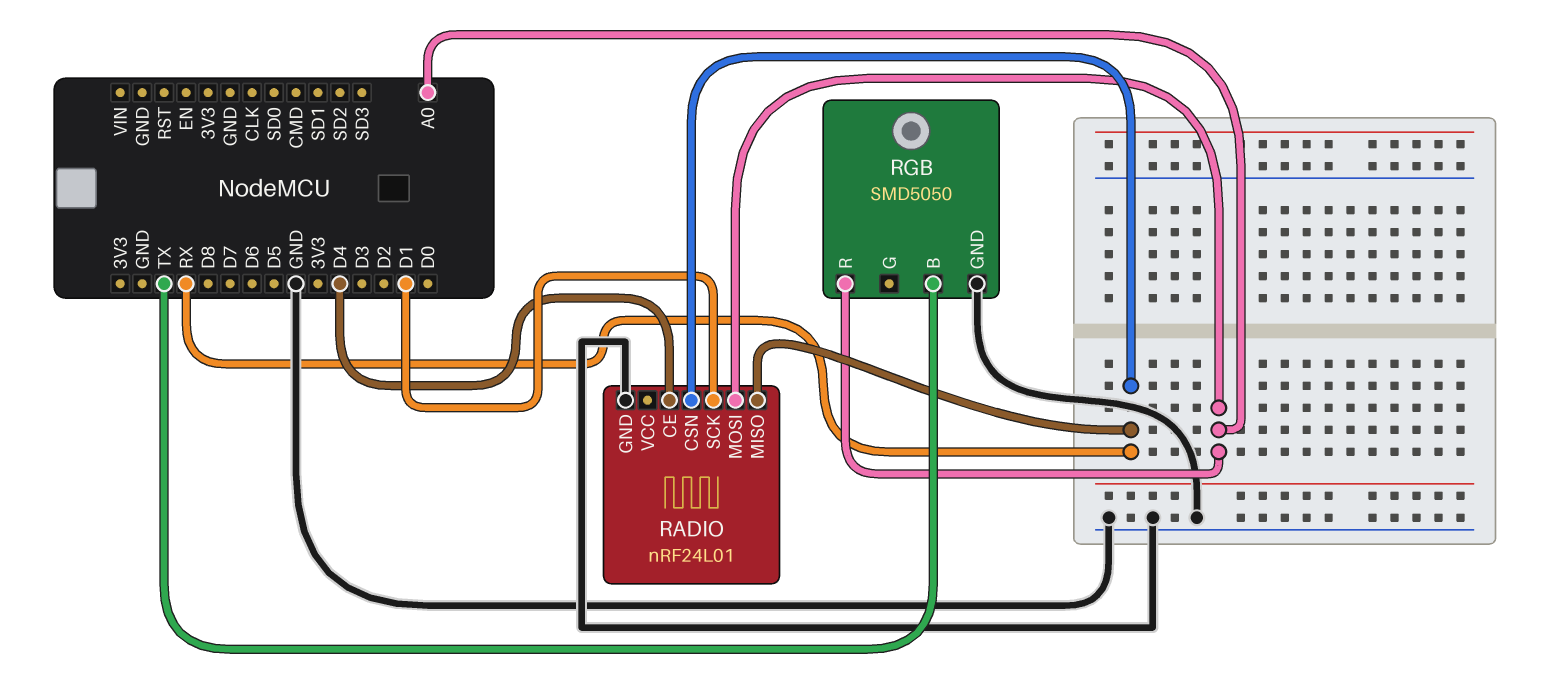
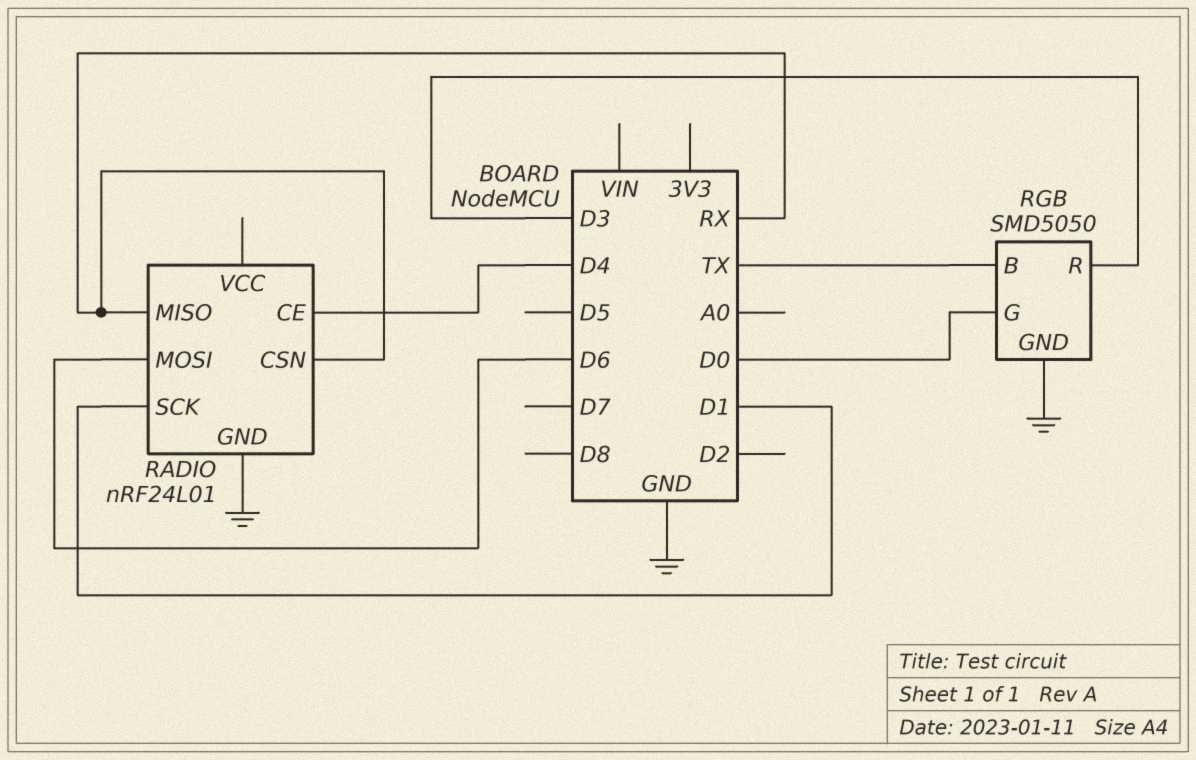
RADIO pin MOSI: A0 -> D6
RGB pin G: none -> D0
RGB pin R: A0 -> D3

